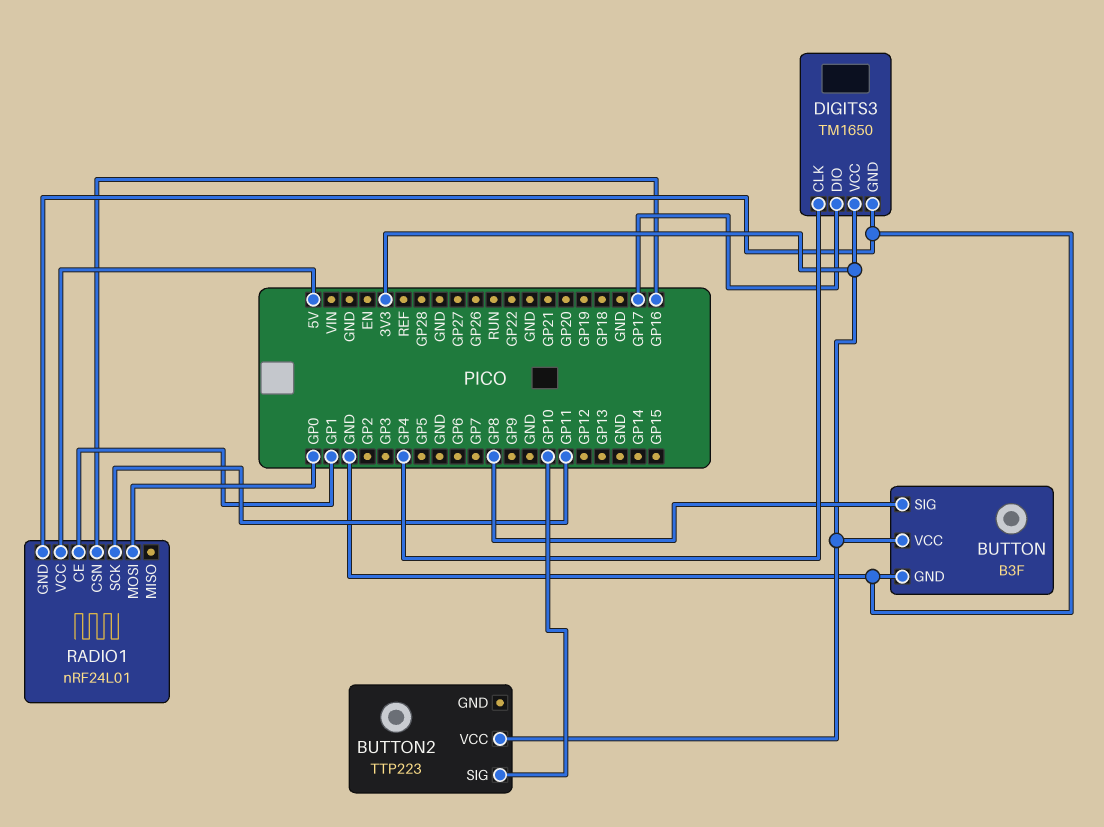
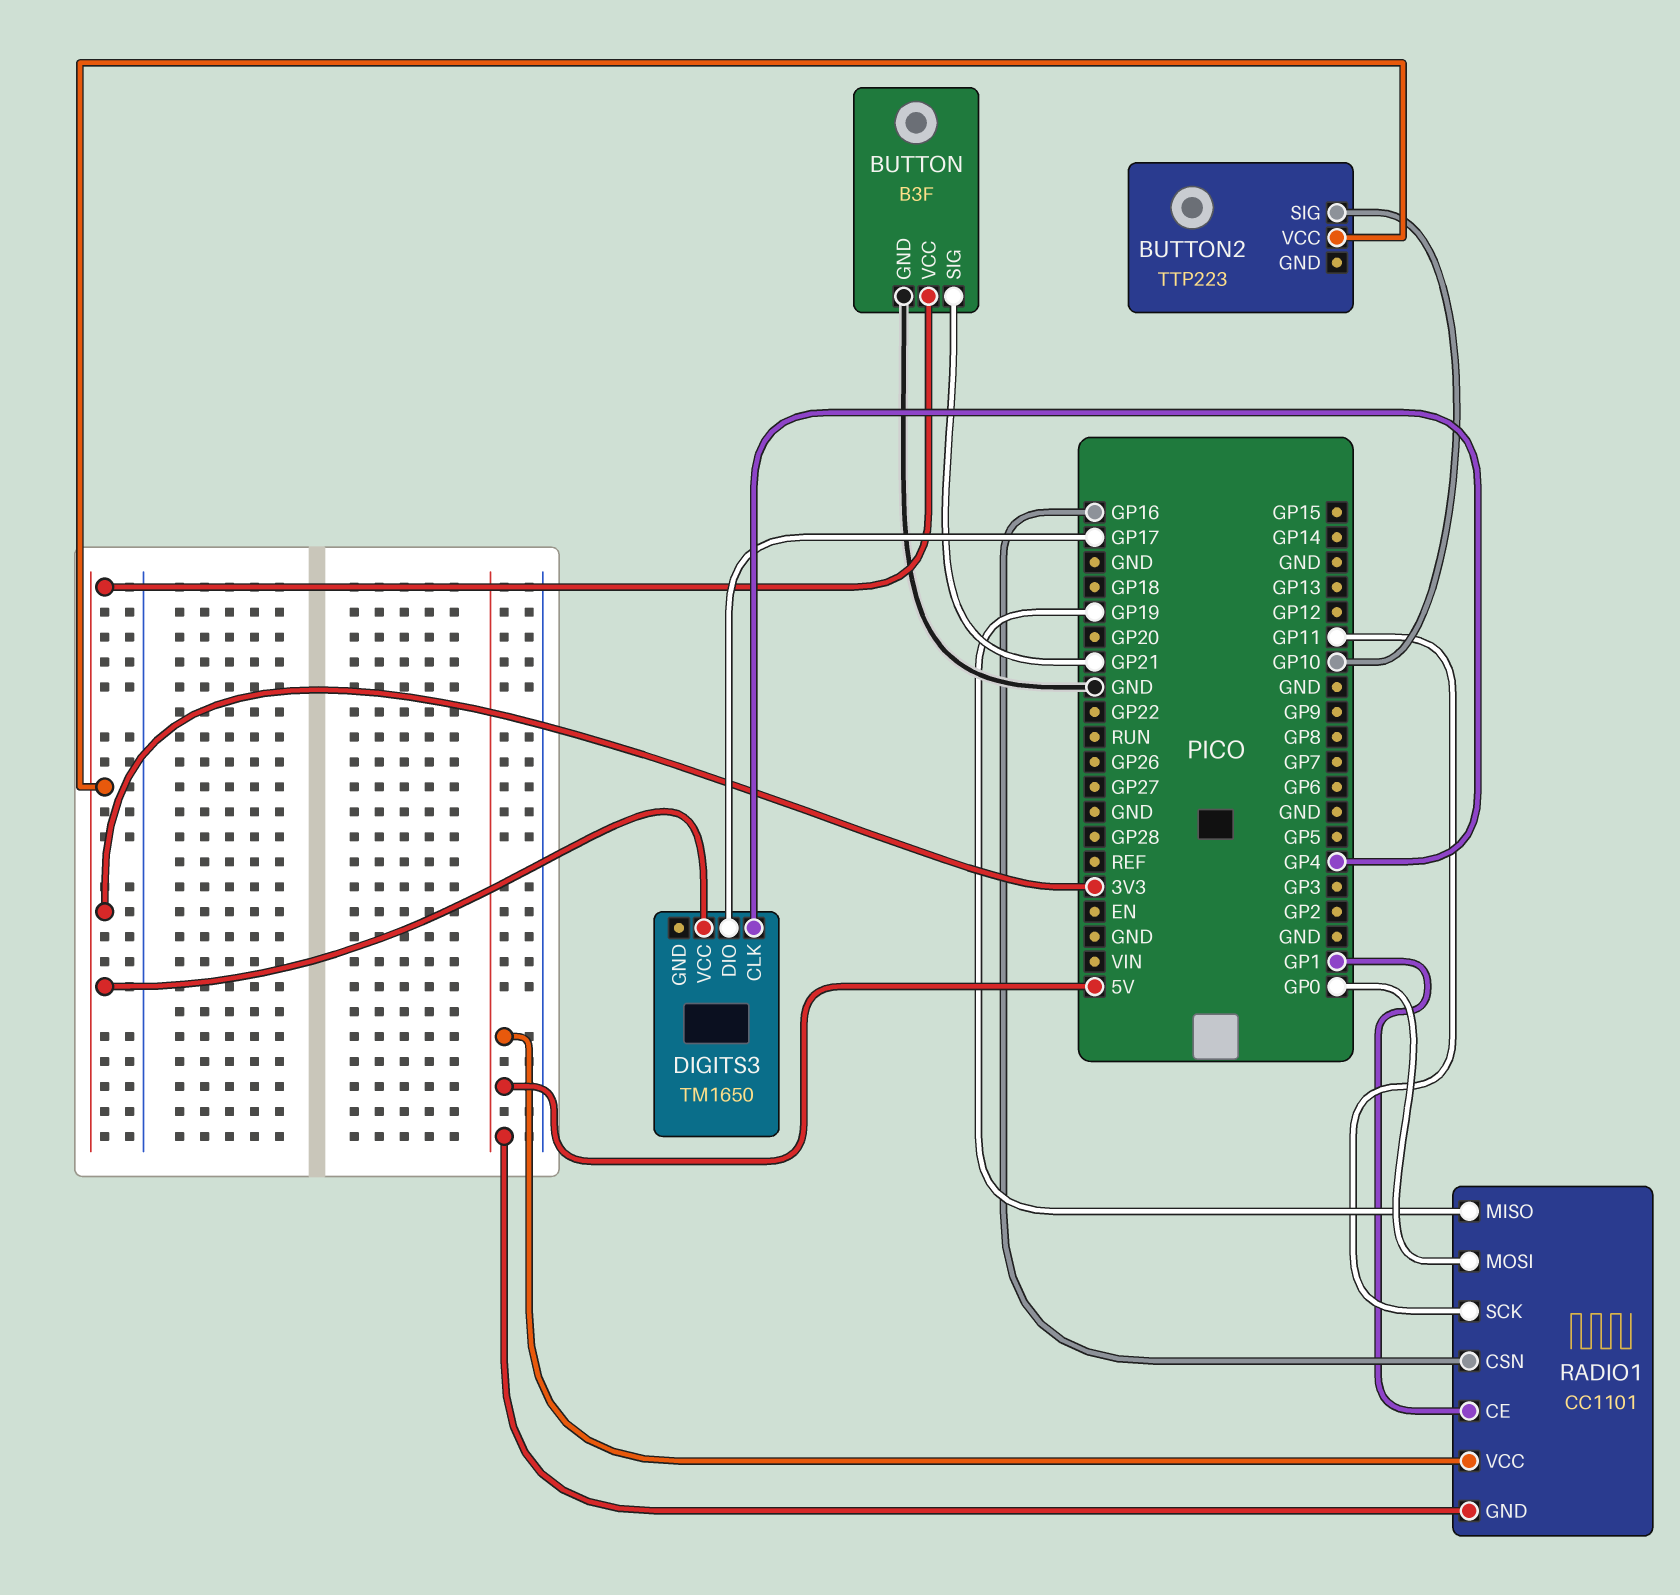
BUTTON pin SIG: GP8 -> GP21
DIGITS3 pin GND: GND -> none
RADIO1: nRF24L01 -> CC1101
RADIO1 pin GND: GND -> 5V
RADIO1 pin MISO: none -> GP19

